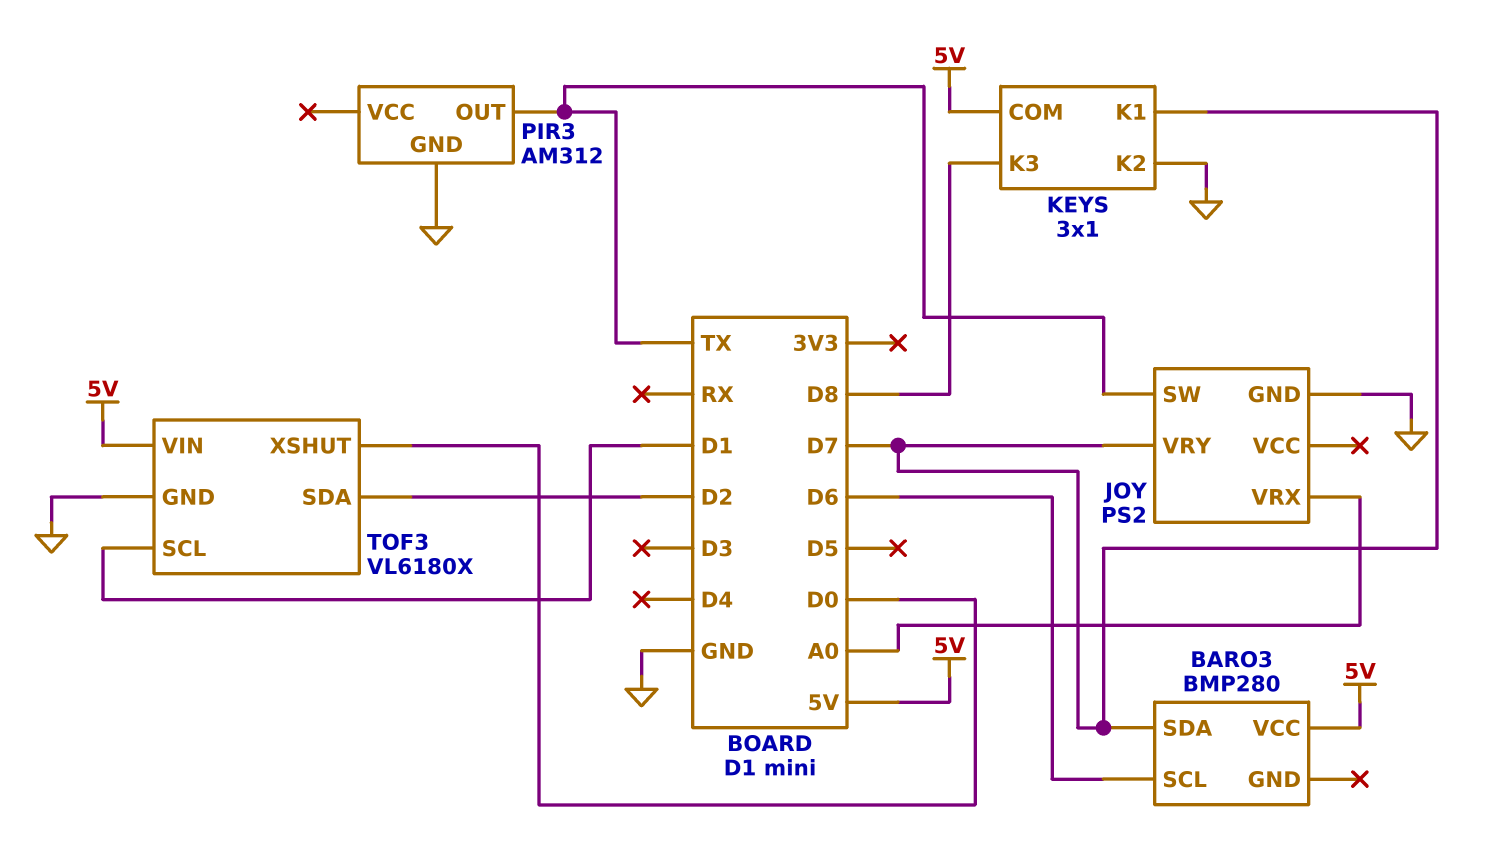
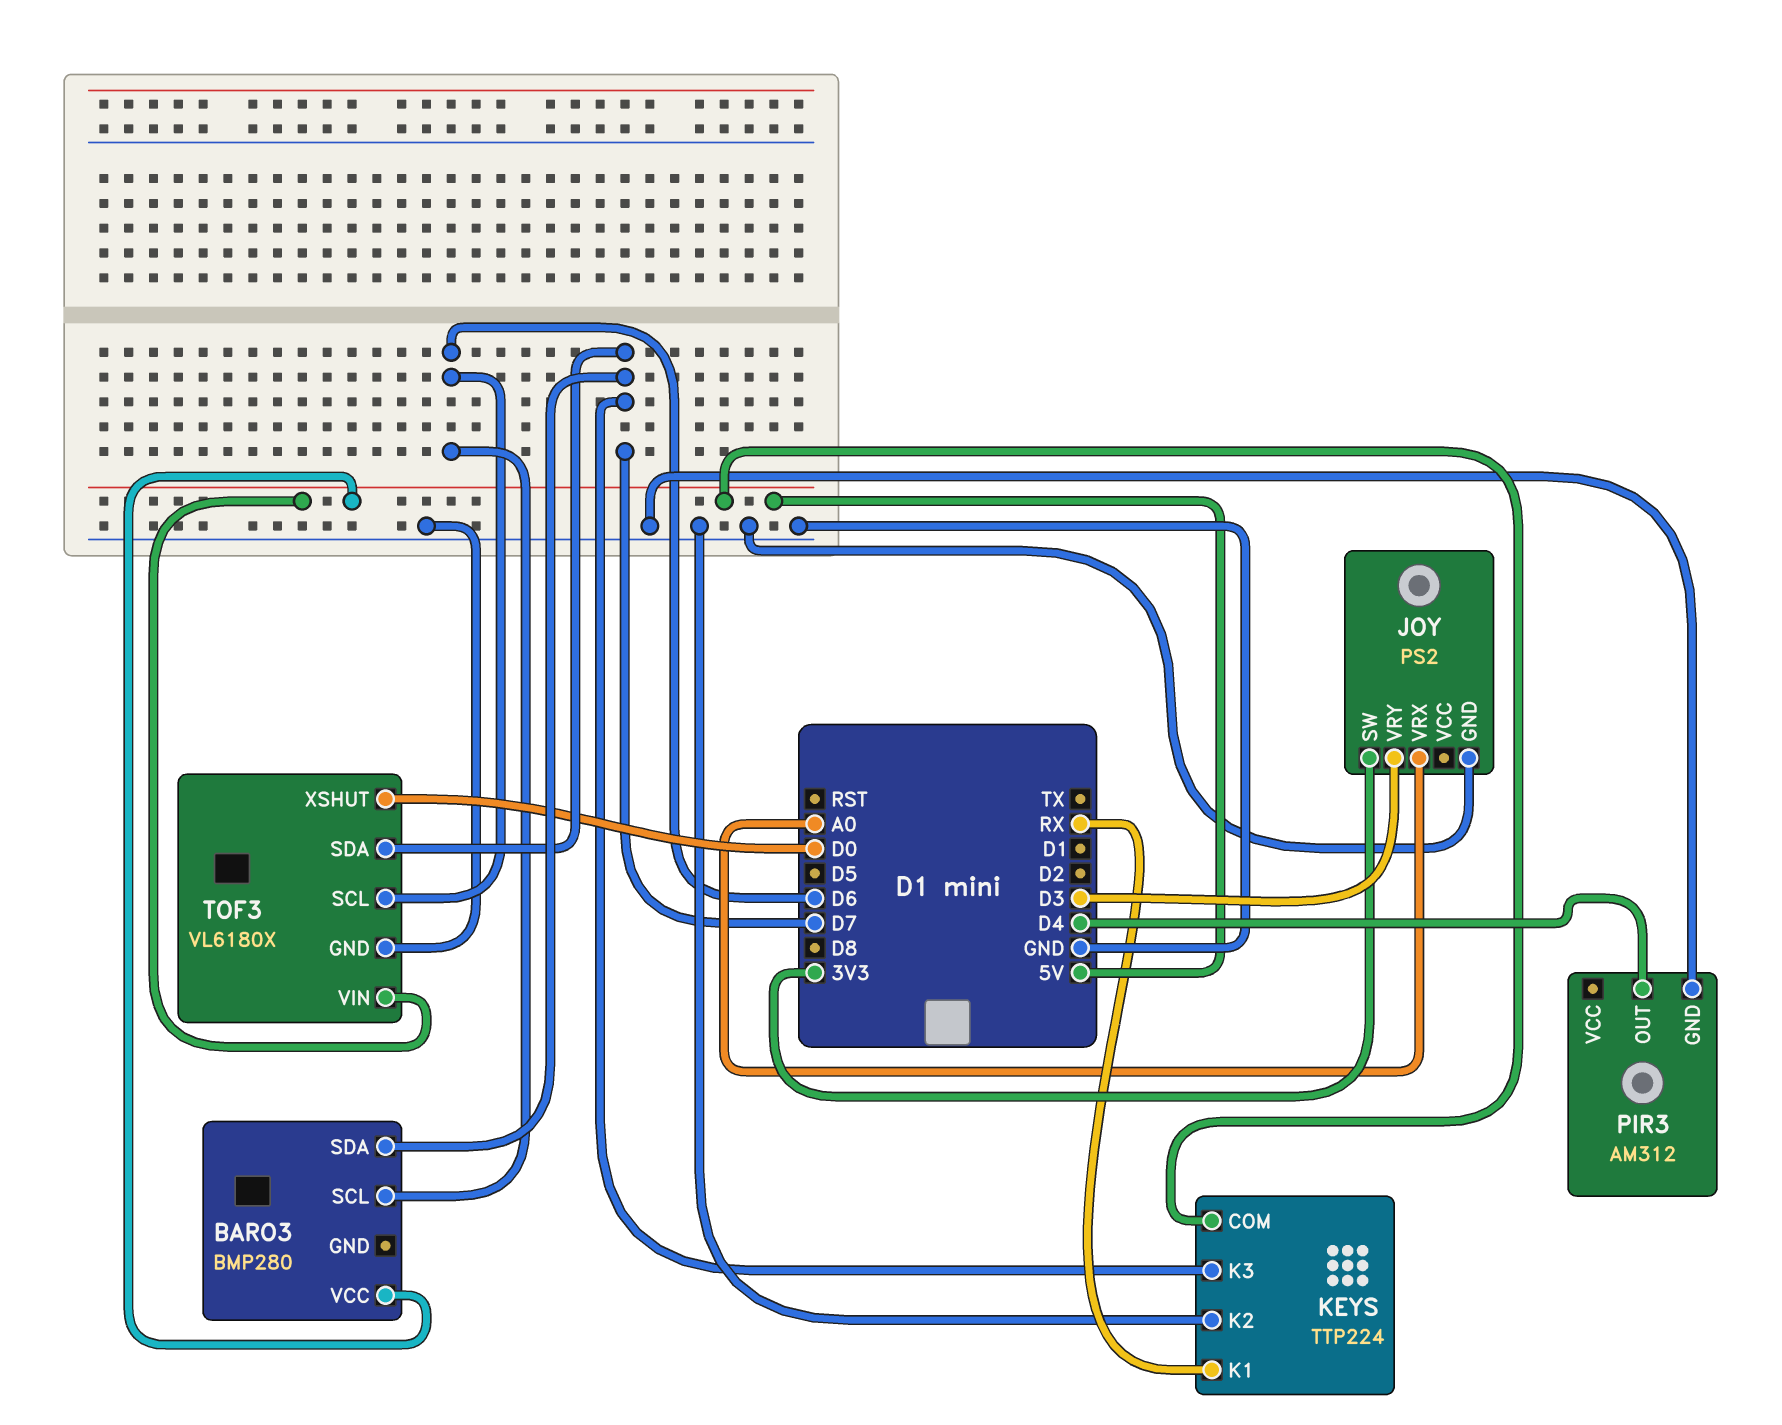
JOY pin SW: TX -> 3V3
JOY pin VRY: D7 -> D3
KEYS: 3x1 -> TTP224
KEYS pin K1: D7 -> RX
KEYS pin K3: D8 -> D7
PIR3 pin OUT: TX -> D4
TOF3 pin SCL: D1 -> D6
TOF3 pin SDA: D2 -> D7

